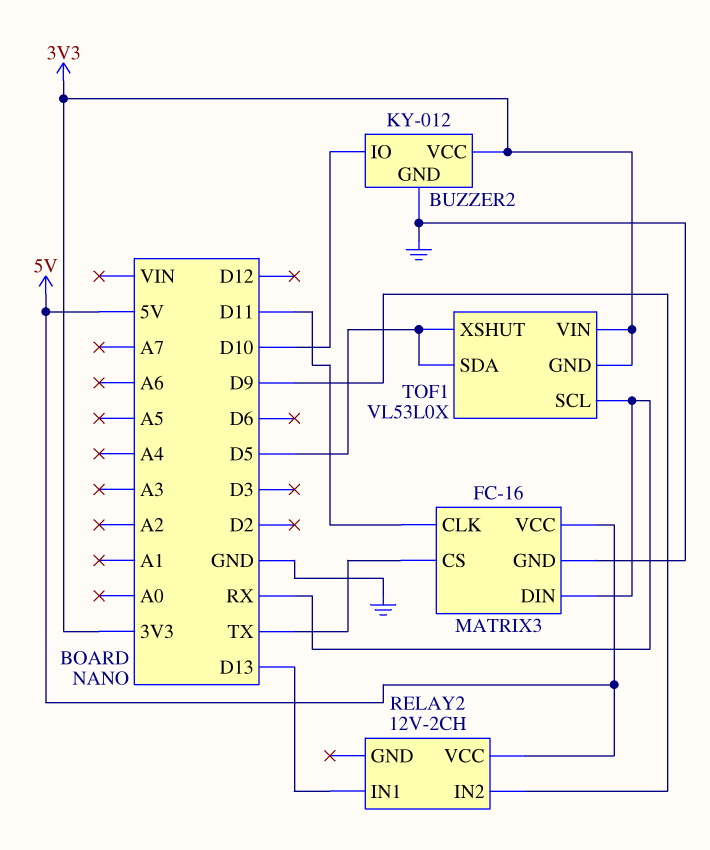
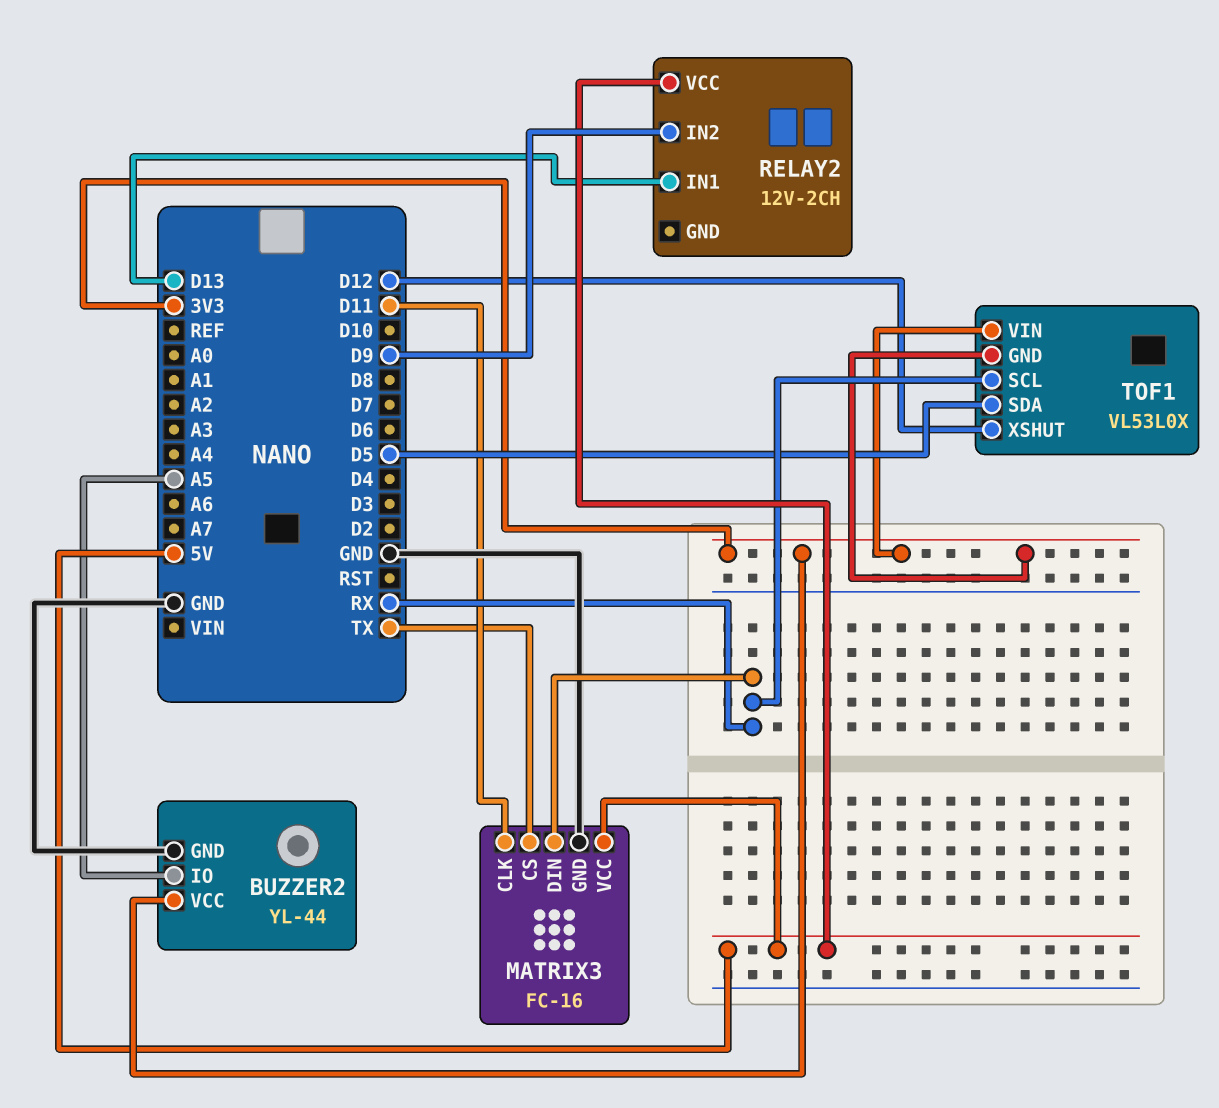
BUZZER2: KY-012 -> YL-44
BUZZER2 pin IO: D10 -> A5
TOF1 pin XSHUT: D5 -> D12

